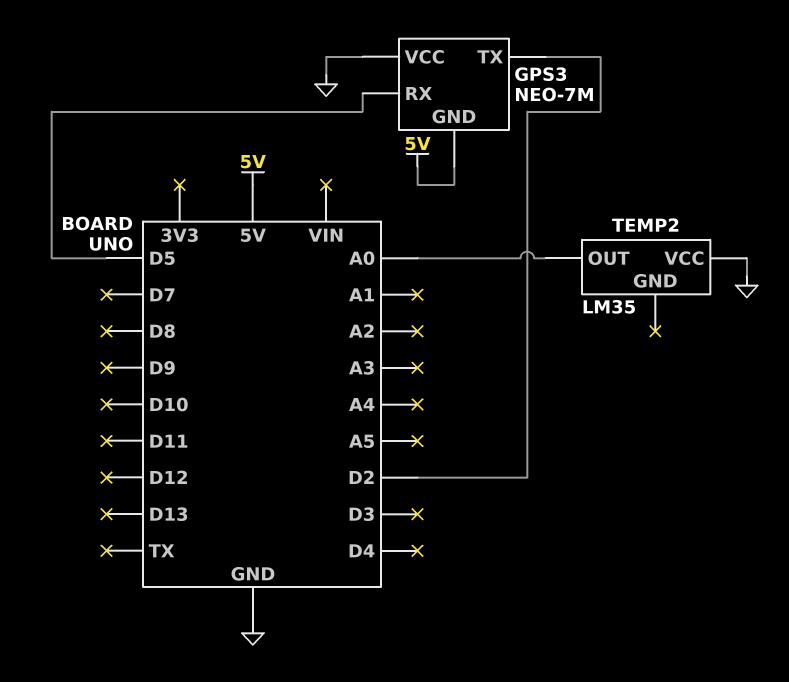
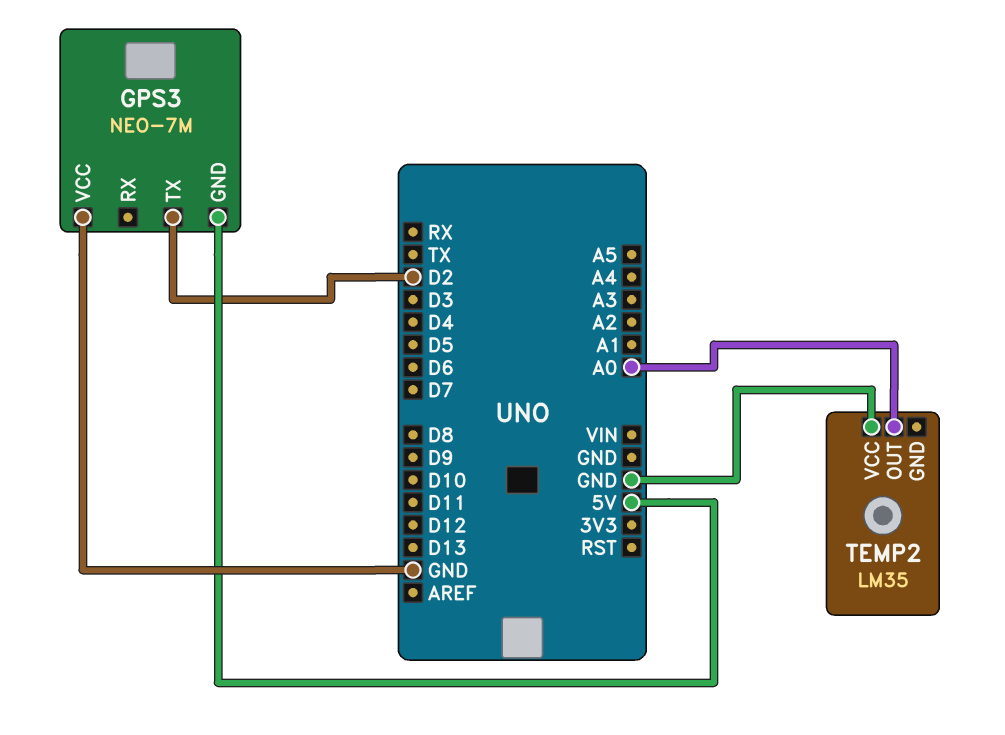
GPS3 pin RX: D5 -> none

